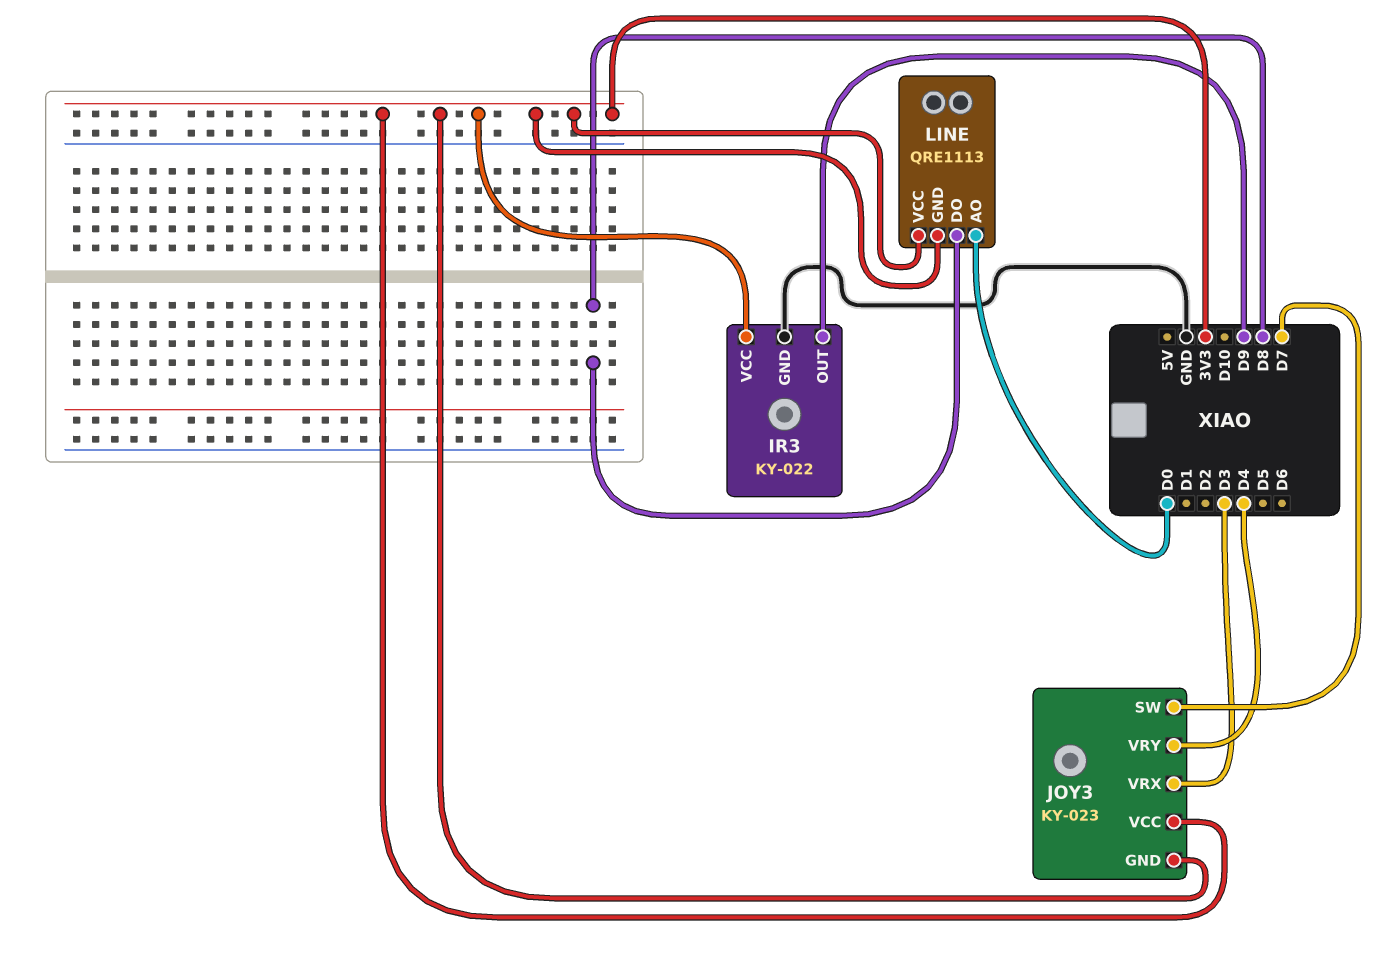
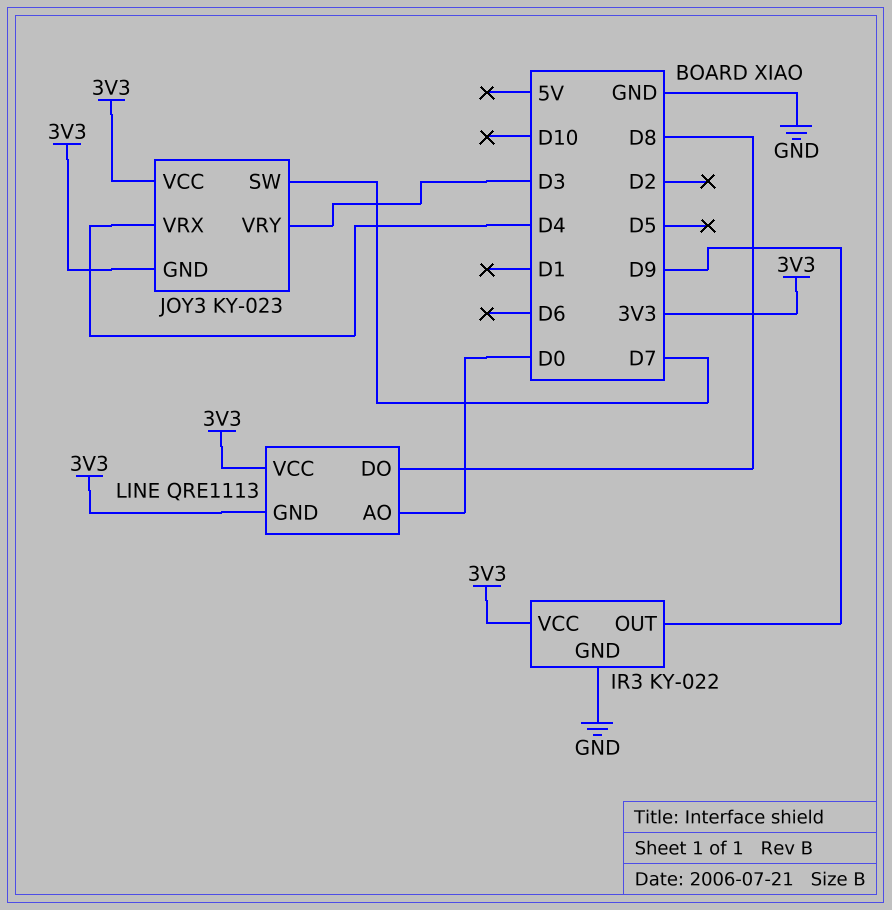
JOY3 pin VRX: D3 -> D4
JOY3 pin VRY: D4 -> D3

